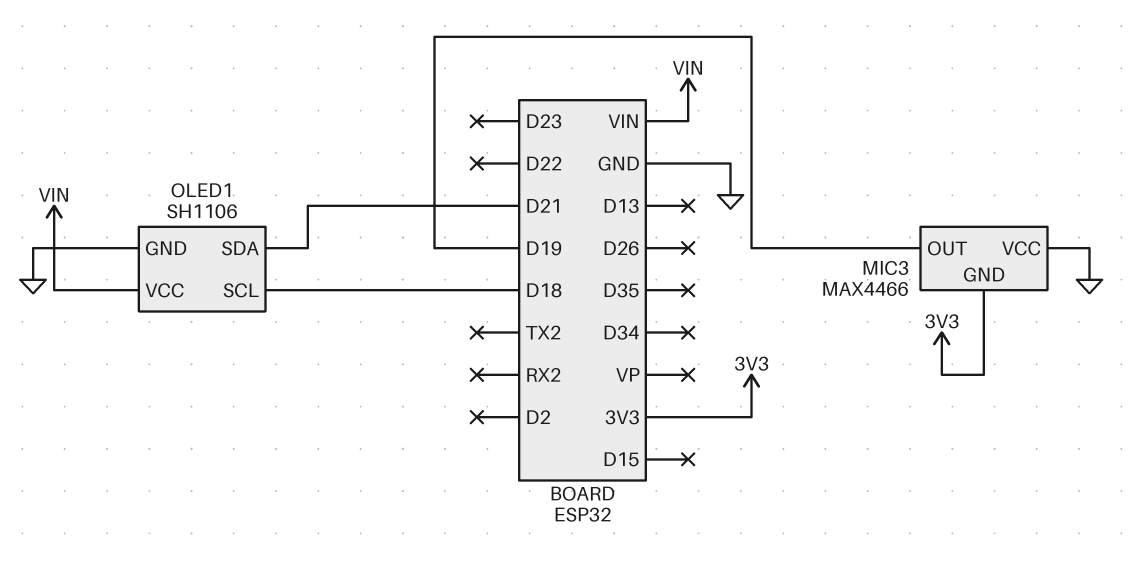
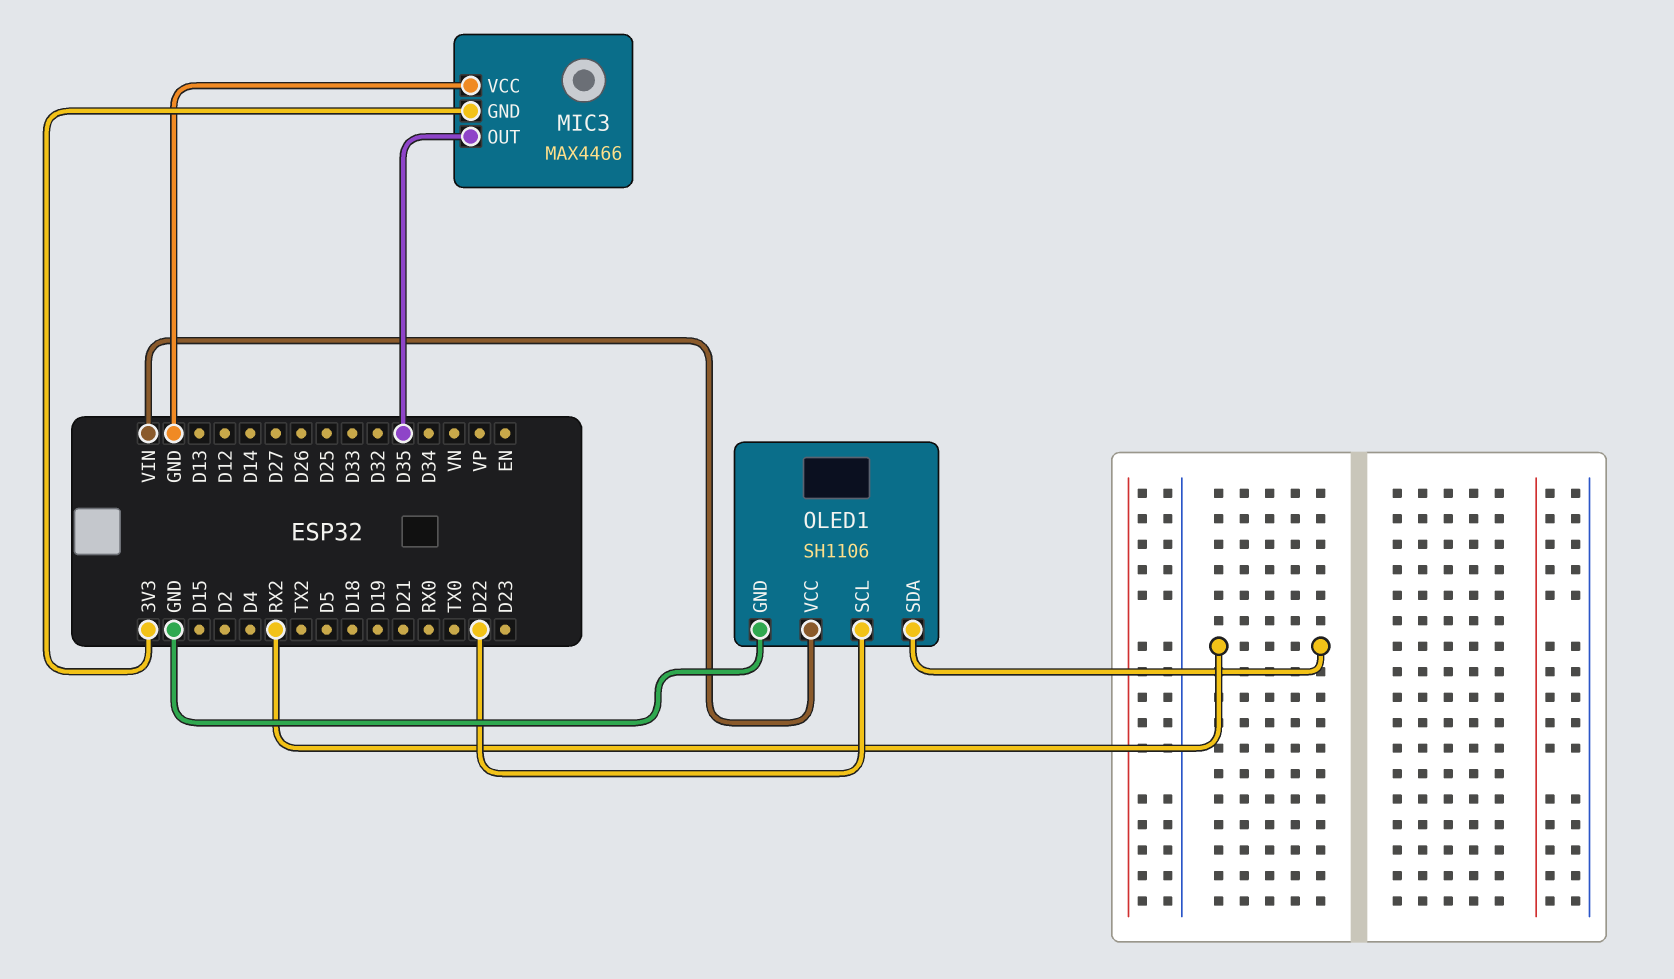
MIC3 pin OUT: D19 -> D35
OLED1 pin SCL: D18 -> D22
OLED1 pin SDA: D21 -> RX2

